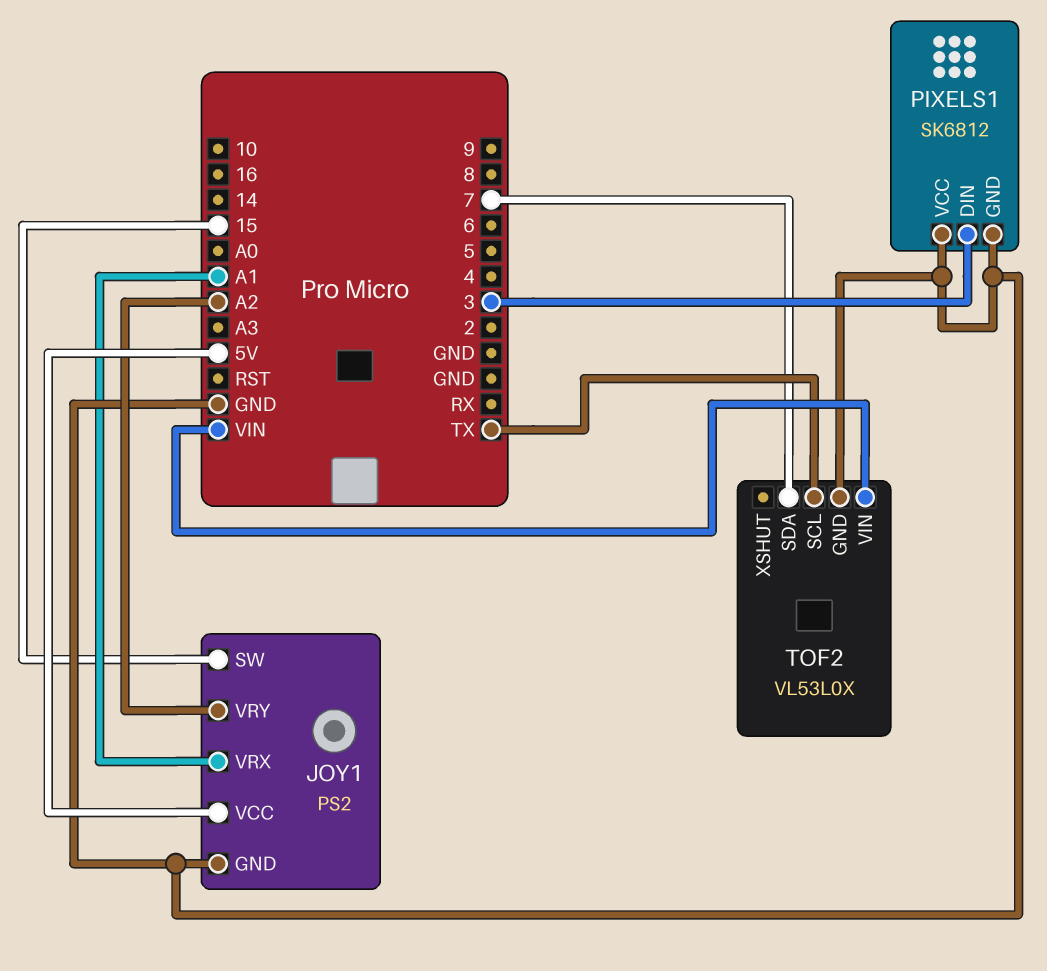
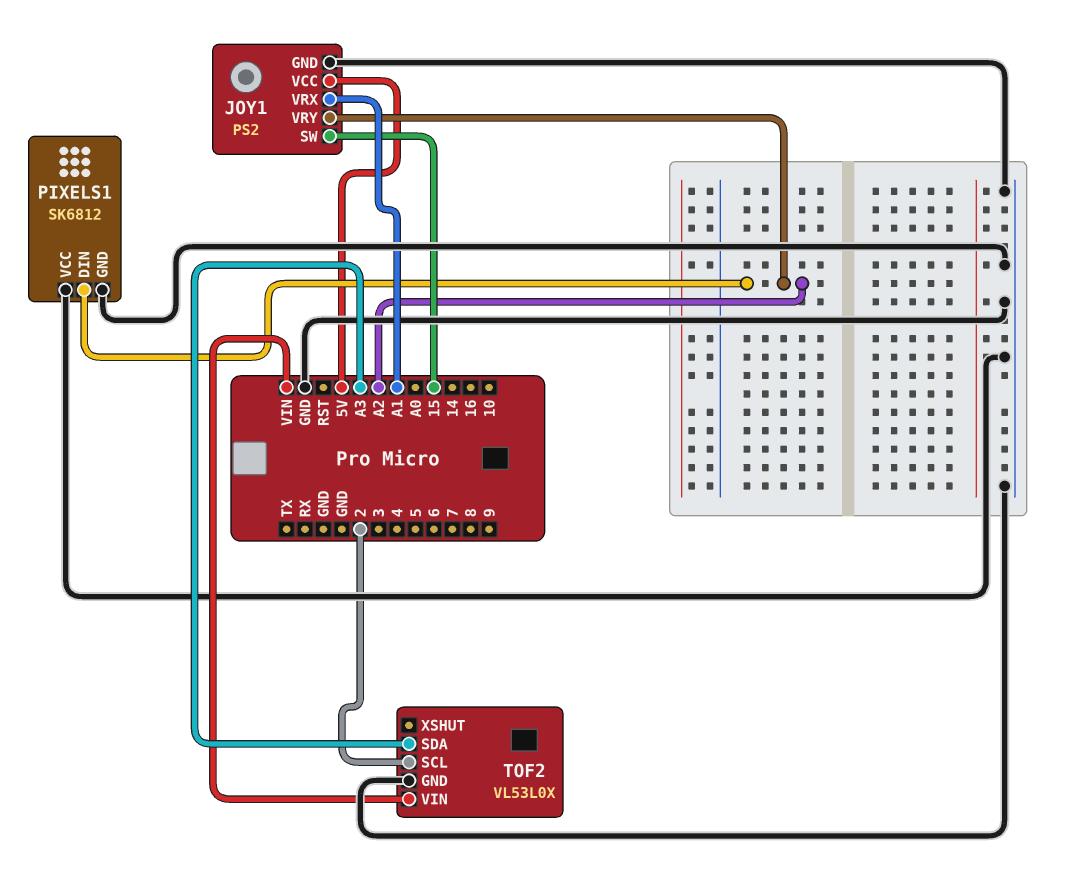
PIXELS1 pin DIN: 3 -> A2
TOF2 pin SCL: TX -> 2
TOF2 pin SDA: 7 -> A3

